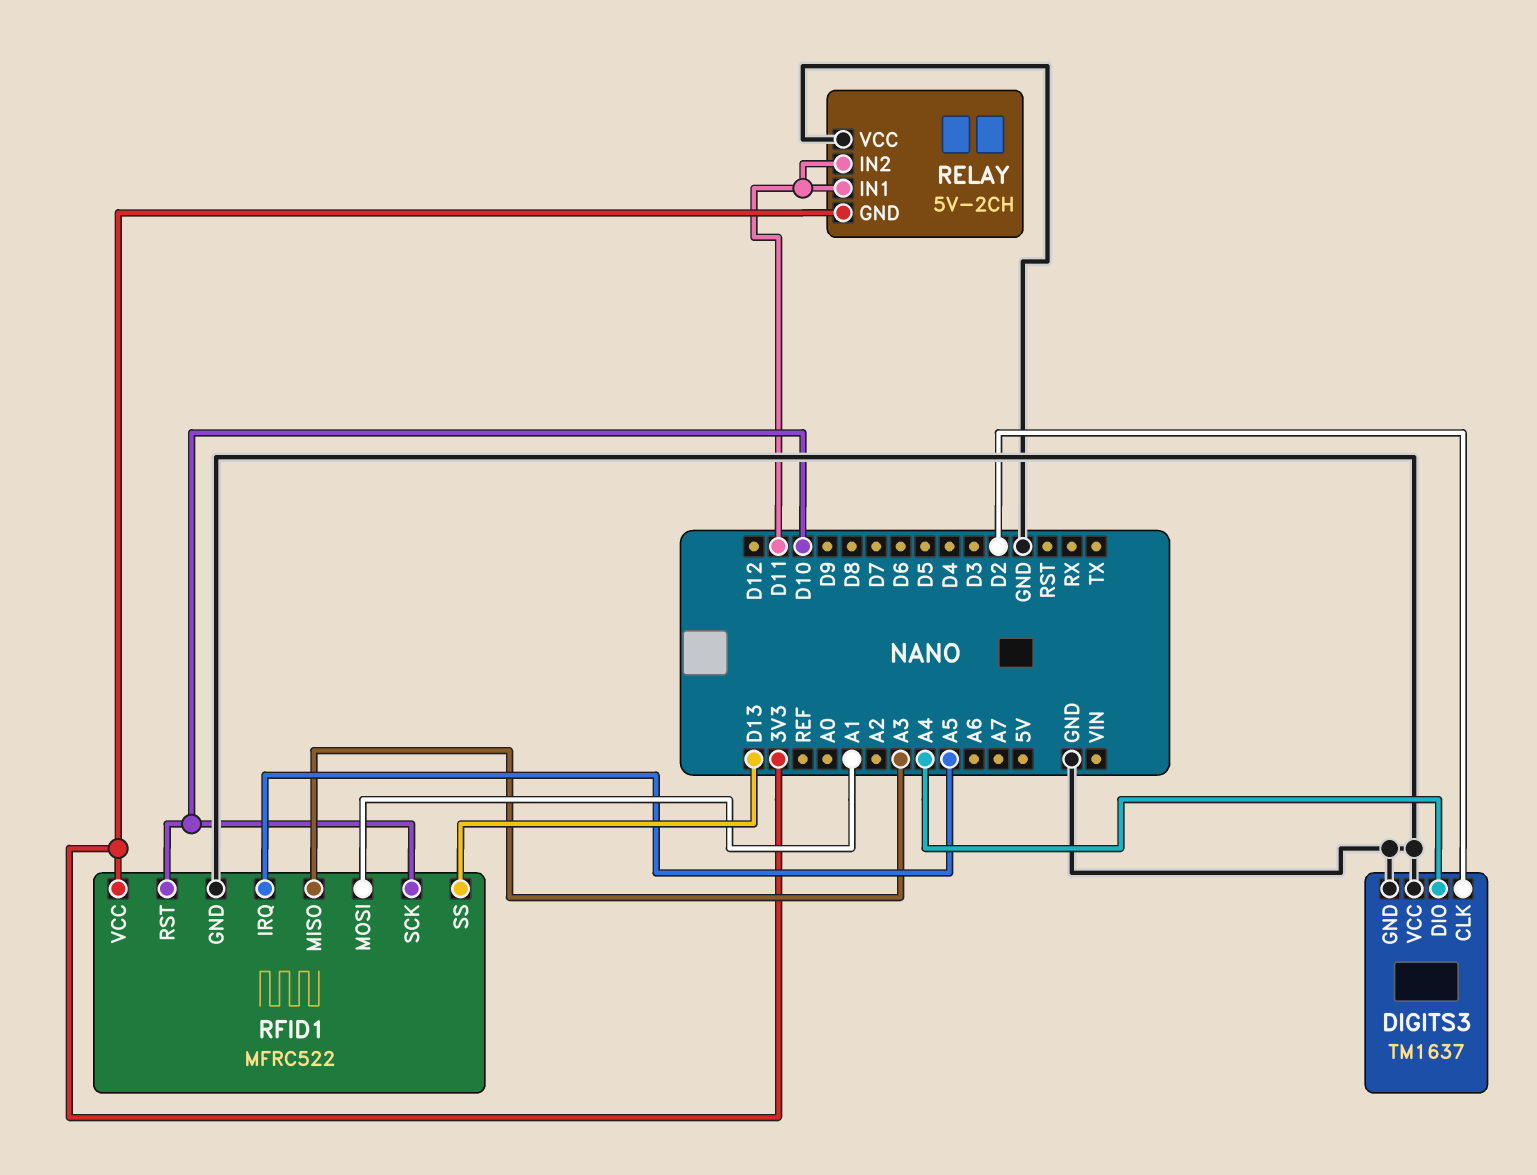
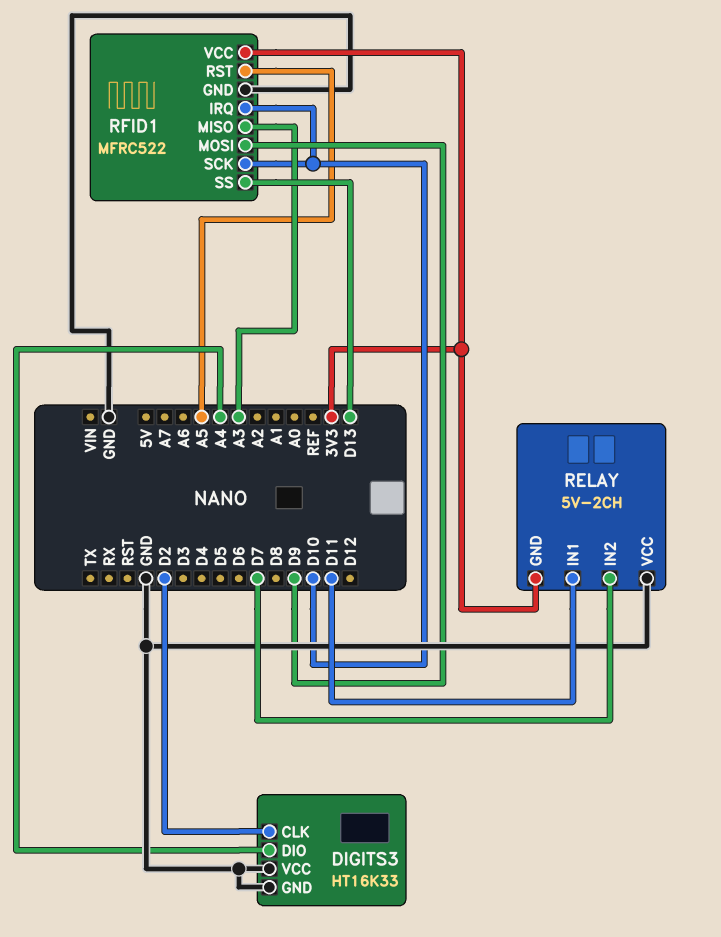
DIGITS3: TM1637 -> HT16K33
RELAY pin IN2: D11 -> D7
RFID1 pin IRQ: A5 -> D10
RFID1 pin MOSI: A1 -> D9
RFID1 pin RST: D10 -> A5

